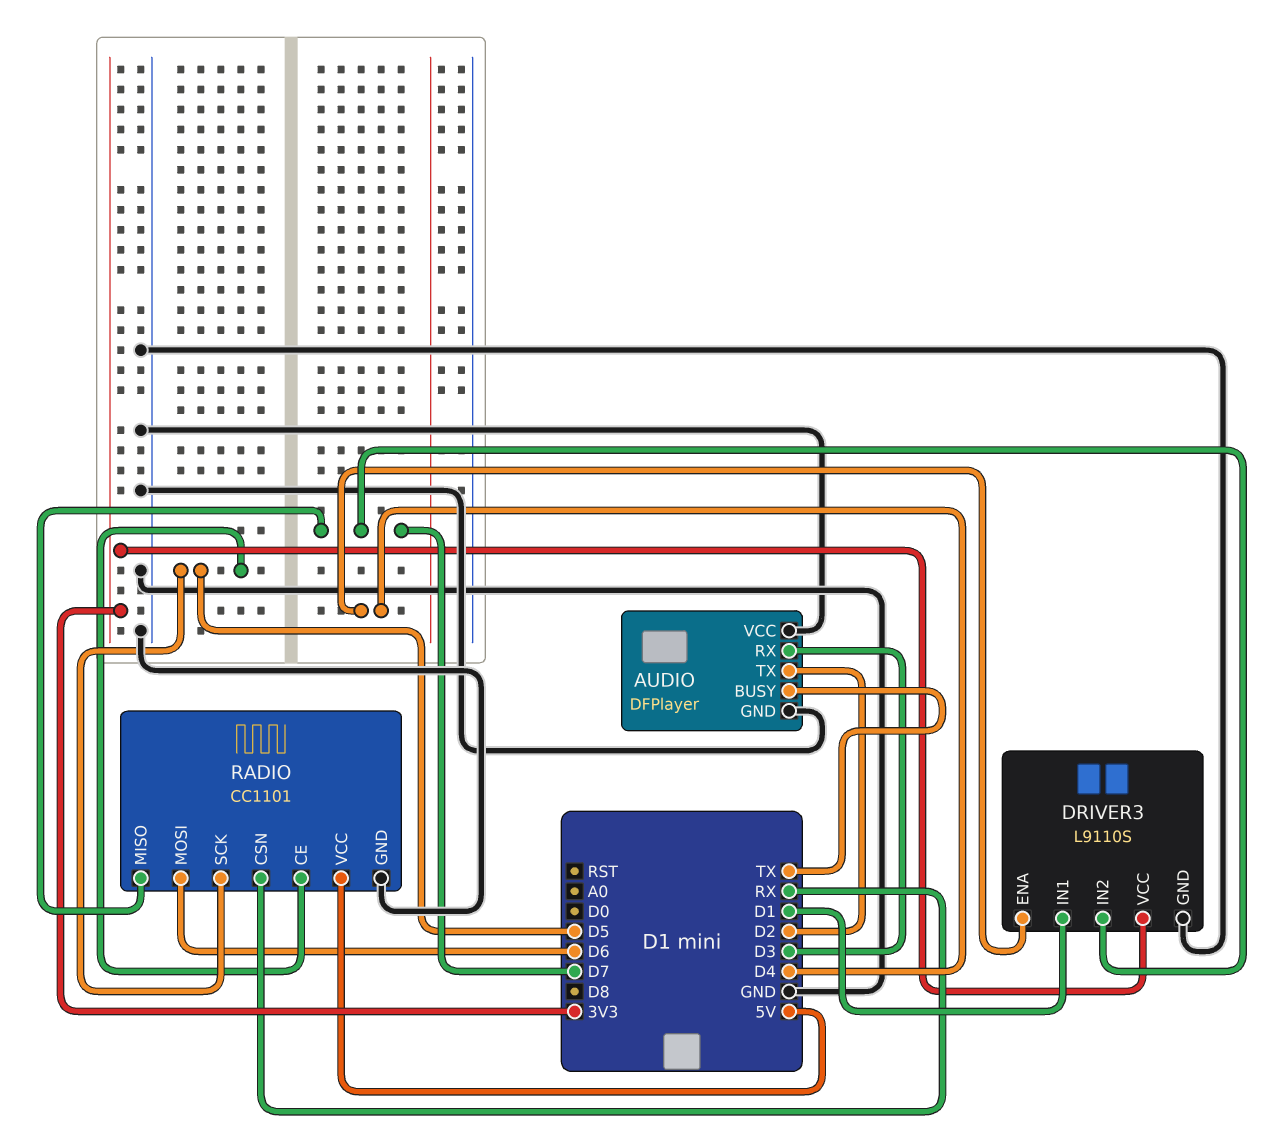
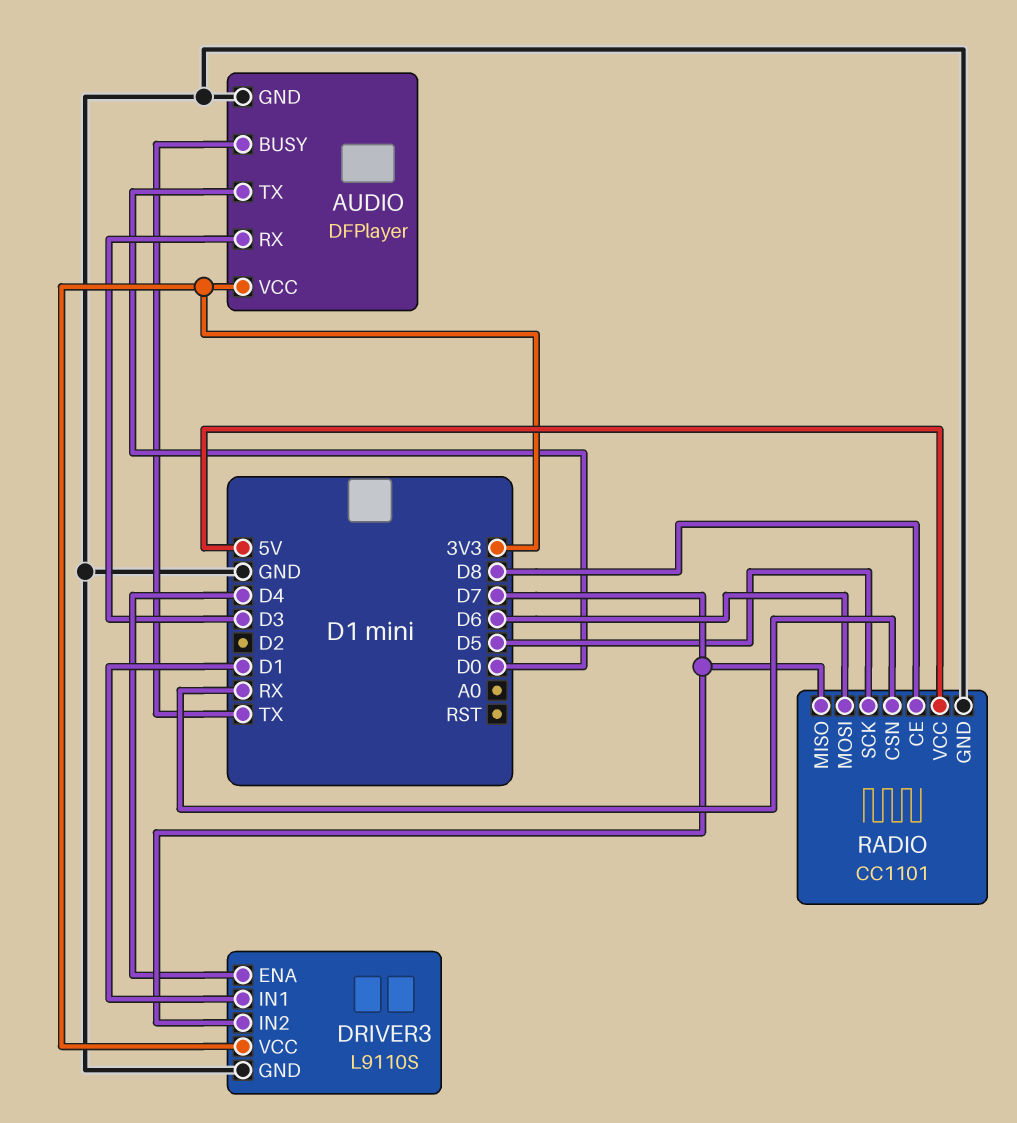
AUDIO pin TX: D2 -> D0
AUDIO pin VCC: GND -> 3V3
RADIO pin CE: D5 -> D8

